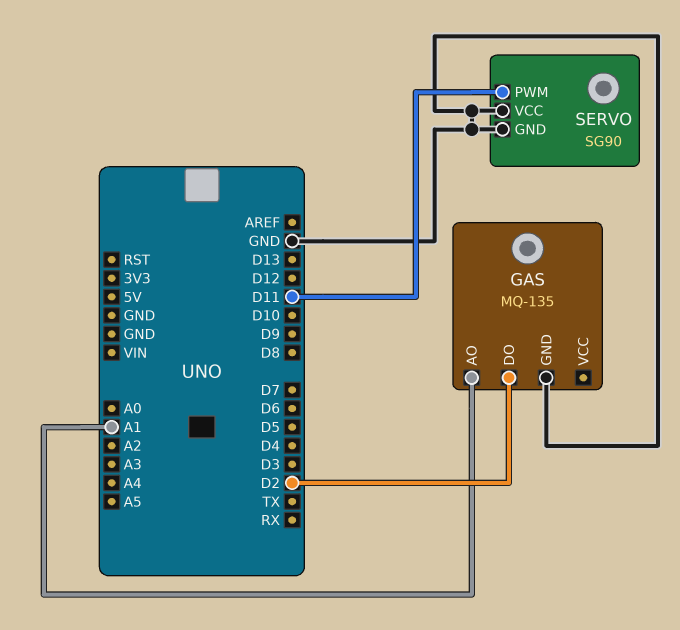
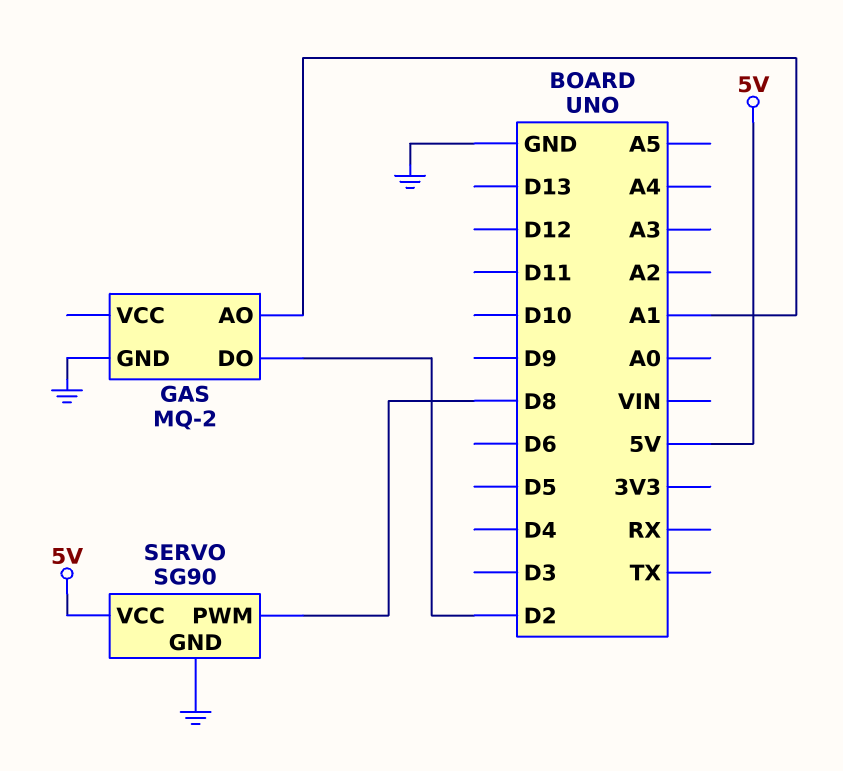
GAS: MQ-135 -> MQ-2
SERVO pin PWM: D11 -> D8
SERVO pin VCC: GND -> 5V

